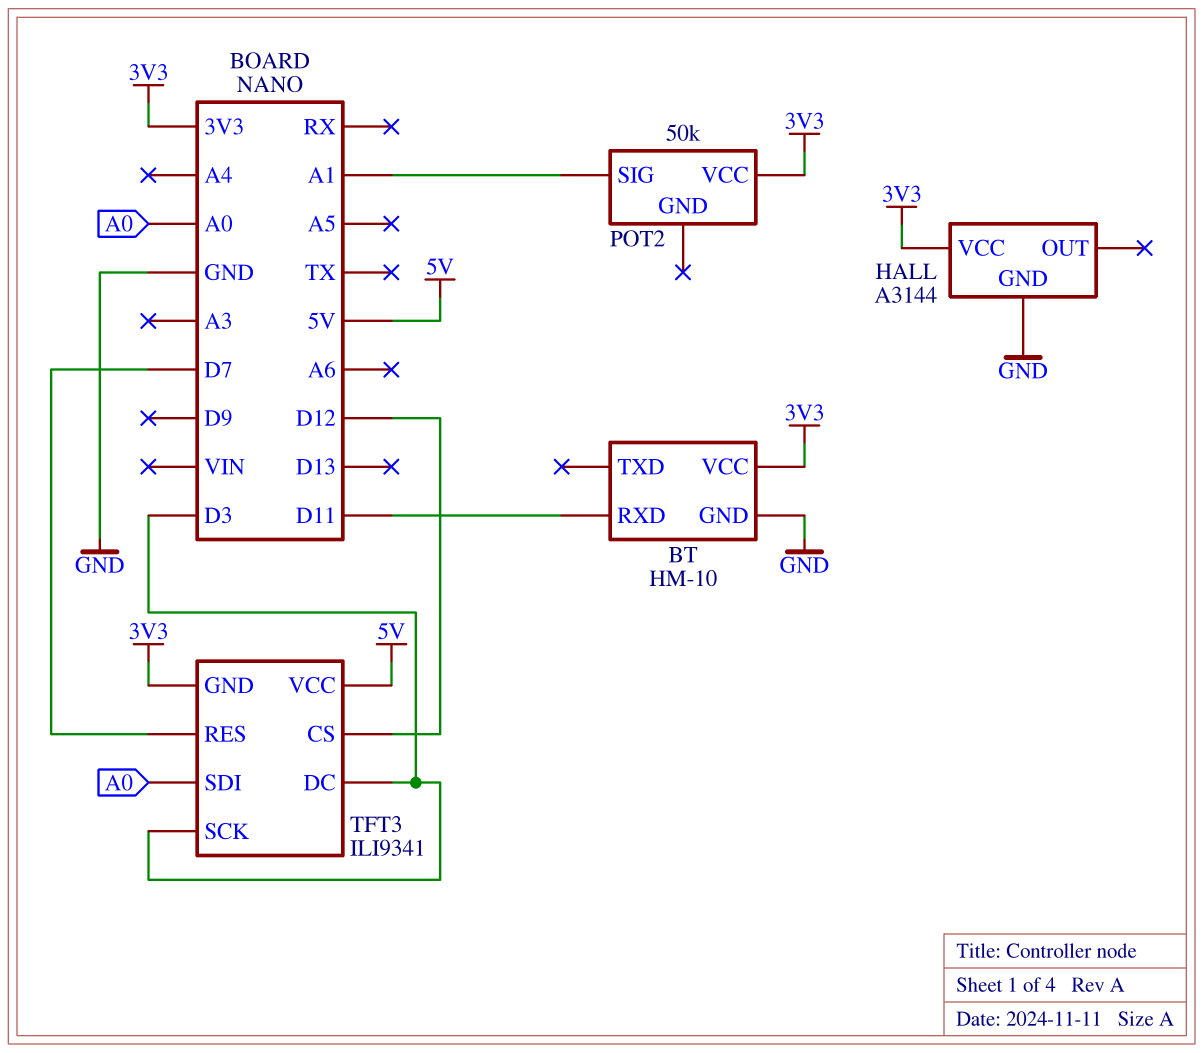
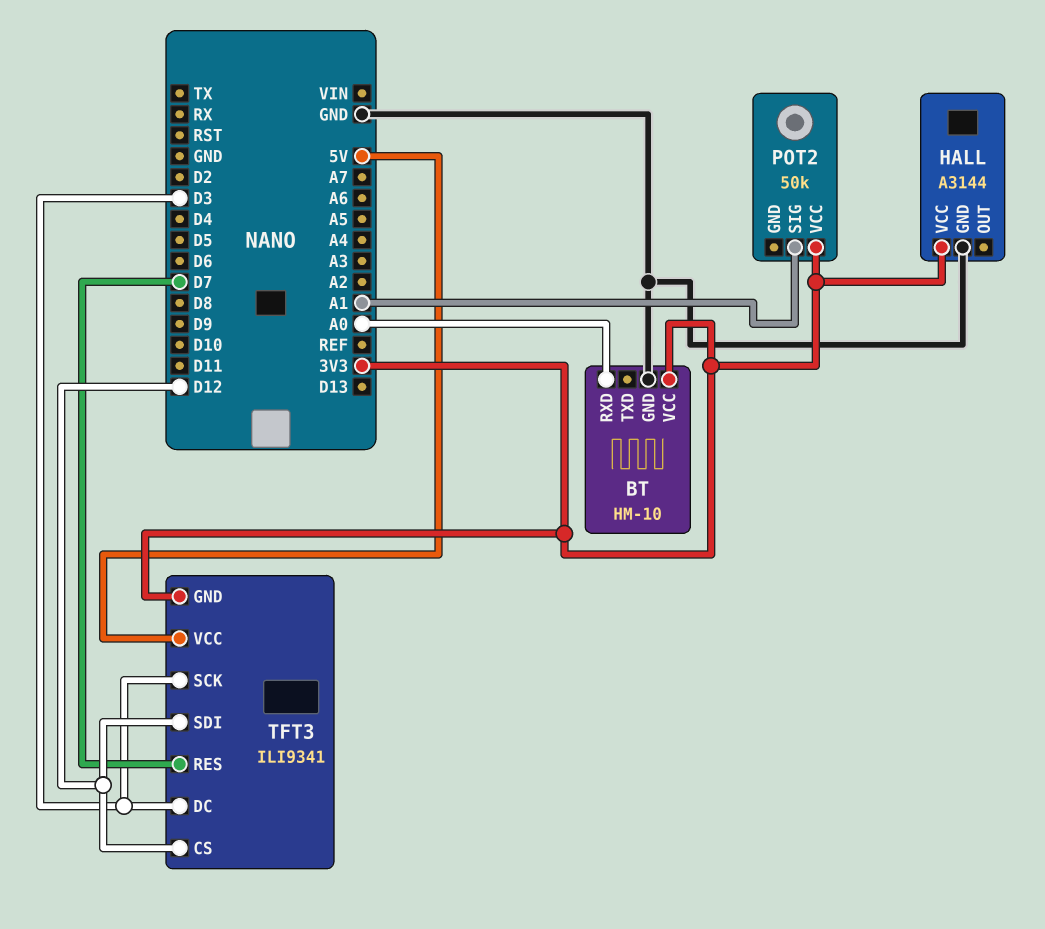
BT pin RXD: D11 -> A0
TFT3 pin SDI: A0 -> D12

